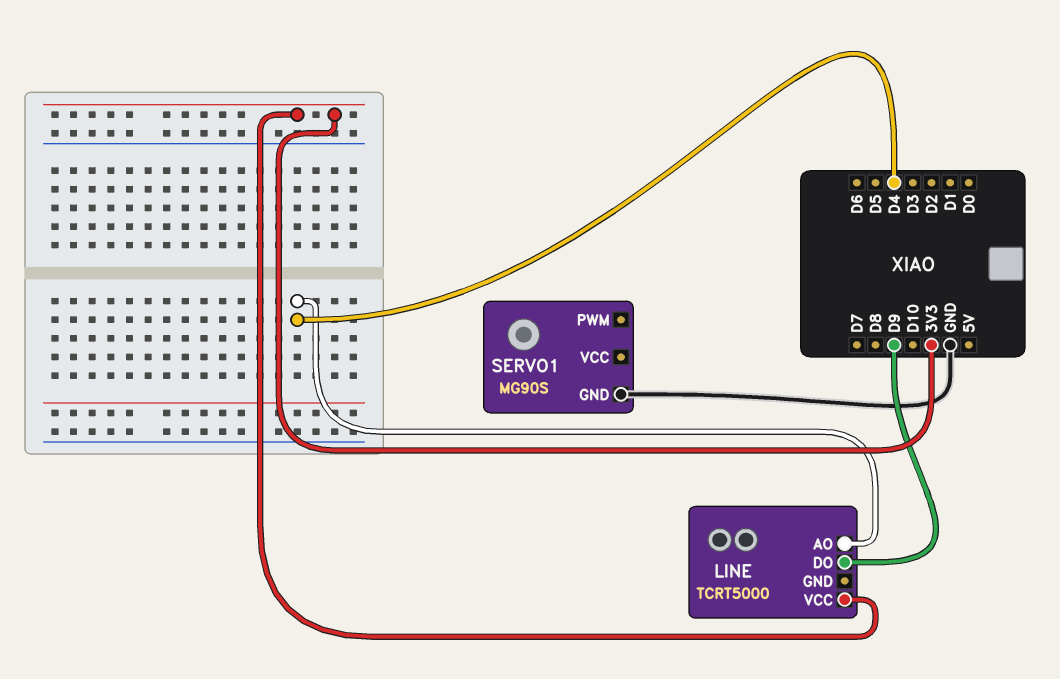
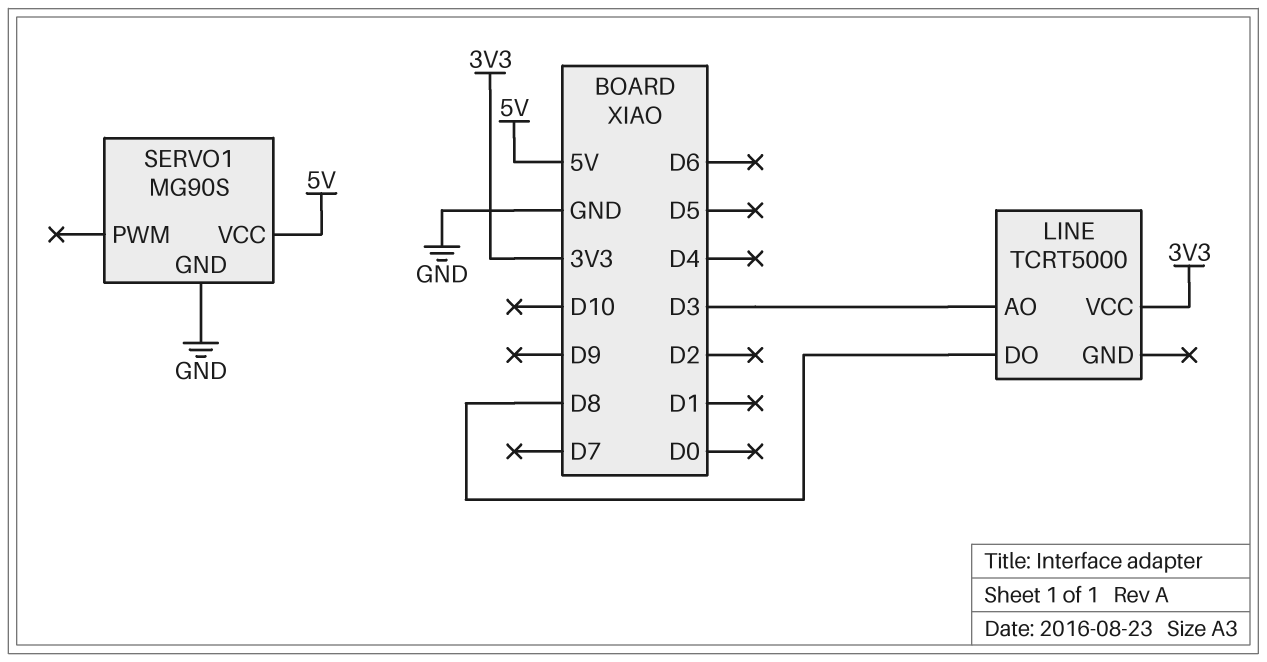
LINE pin AO: D4 -> D3
LINE pin DO: D9 -> D8
SERVO1 pin VCC: none -> 5V

